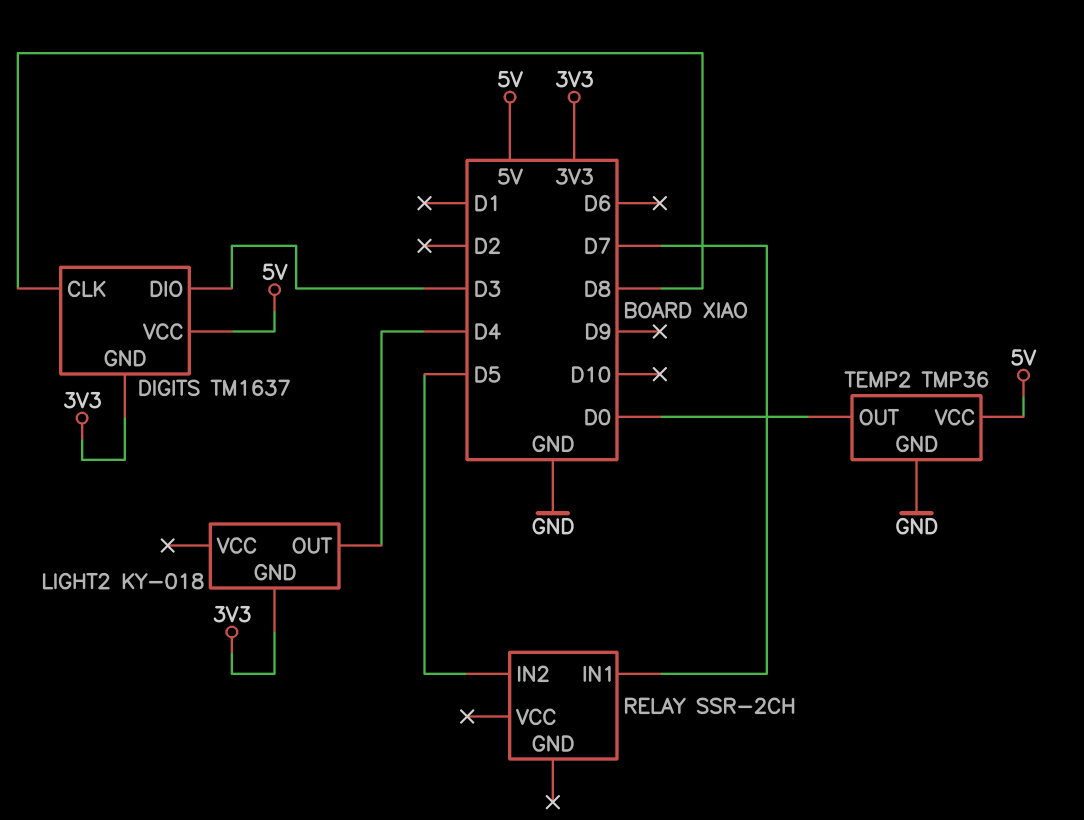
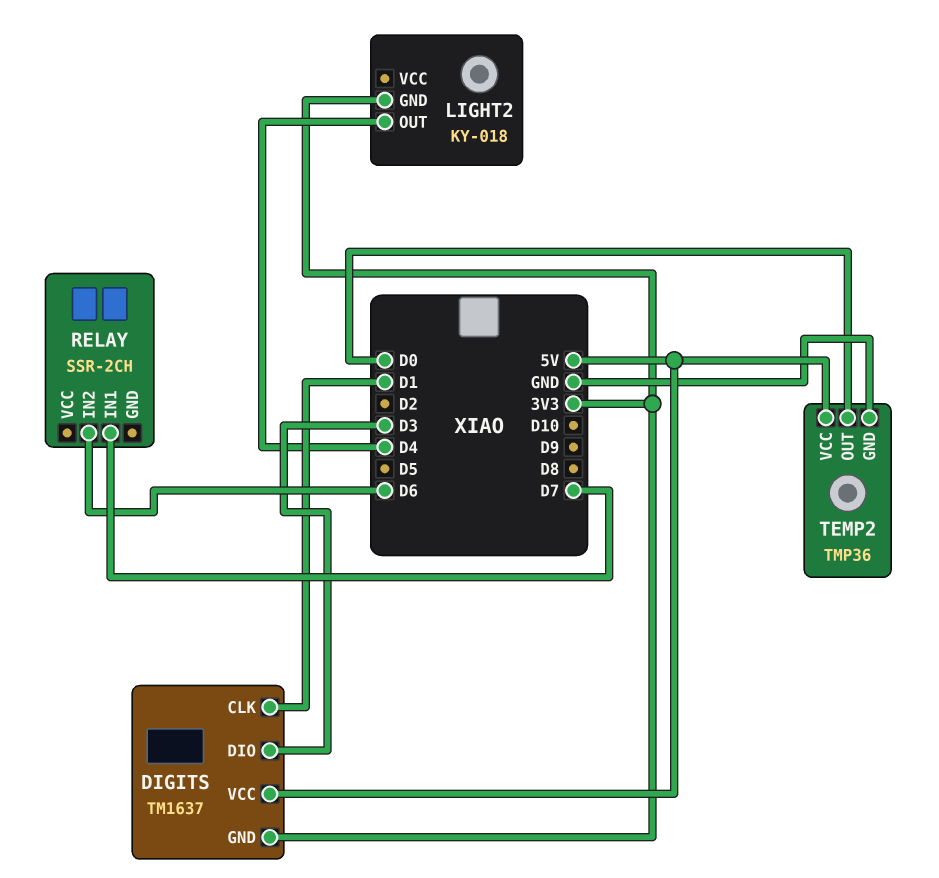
DIGITS pin CLK: D8 -> D1
RELAY pin IN2: D5 -> D6

